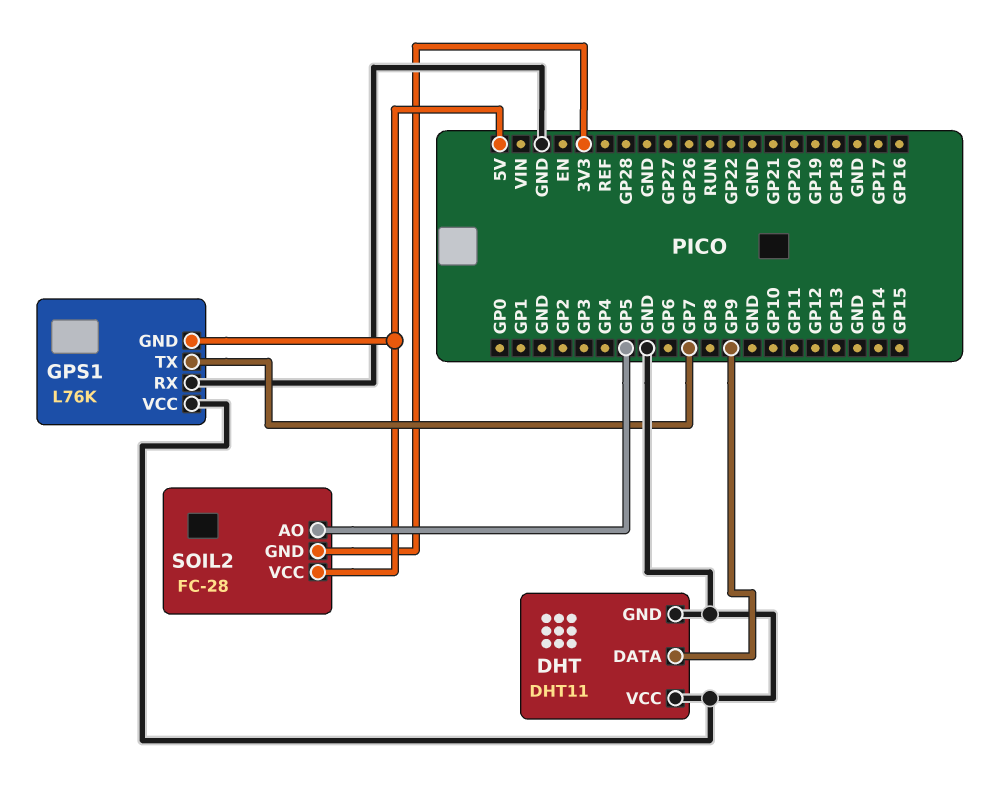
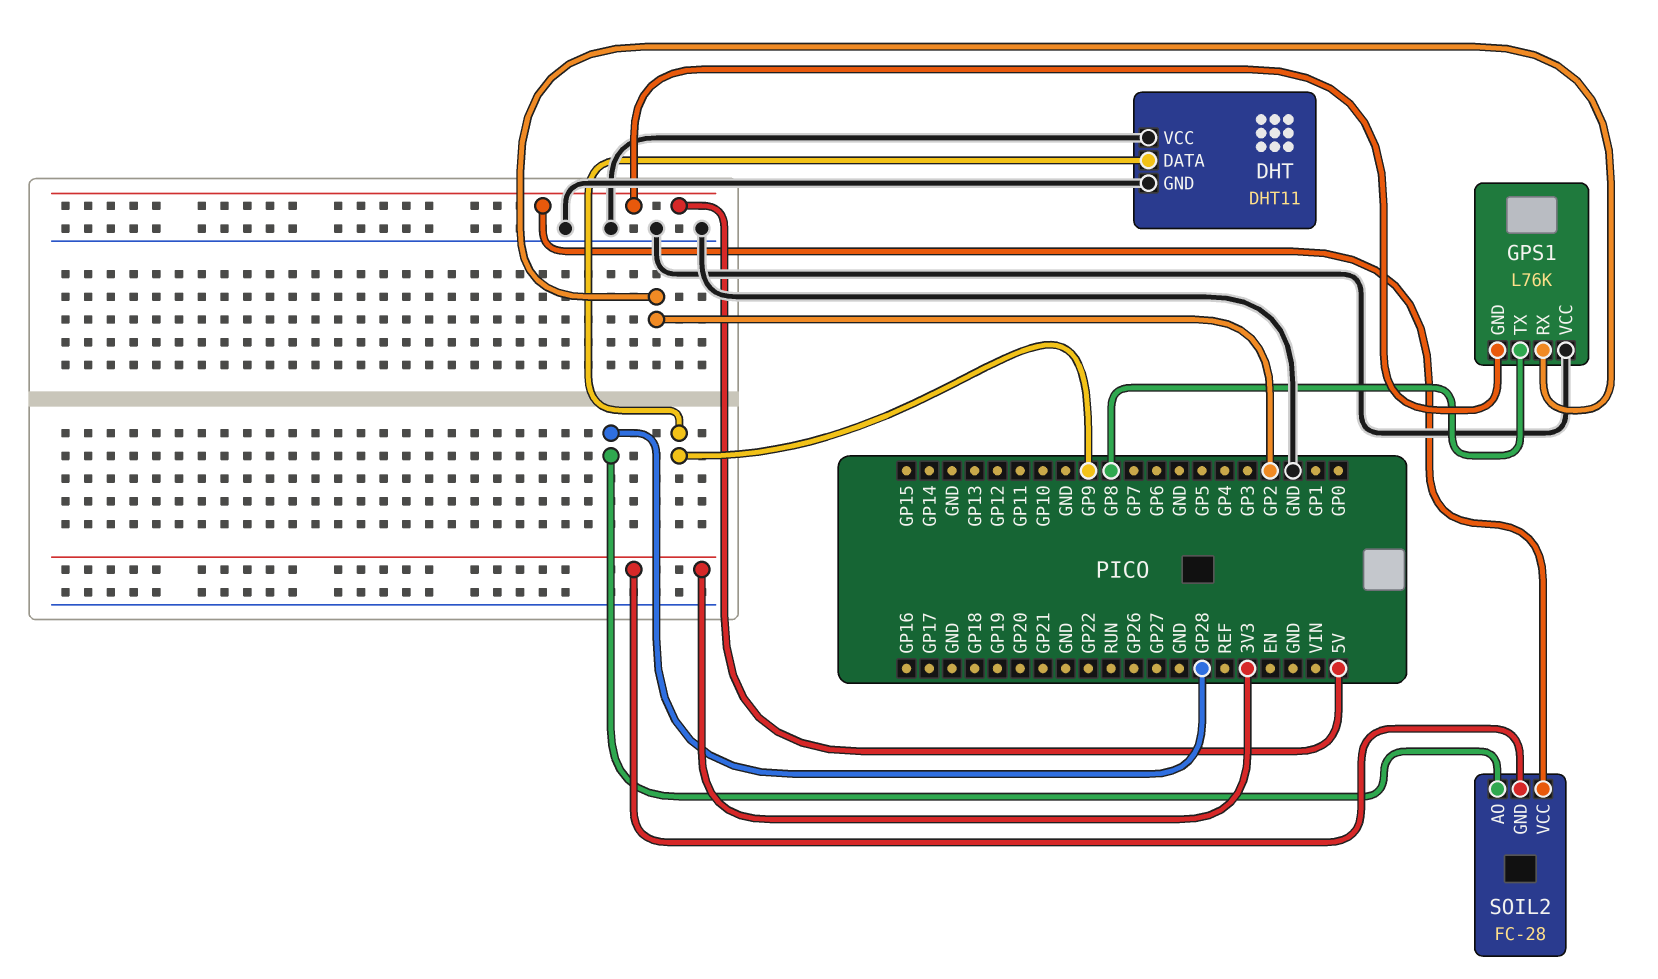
GPS1 pin RX: GND -> GP2
GPS1 pin TX: GP7 -> GP8
SOIL2 pin AO: GP5 -> GP28

